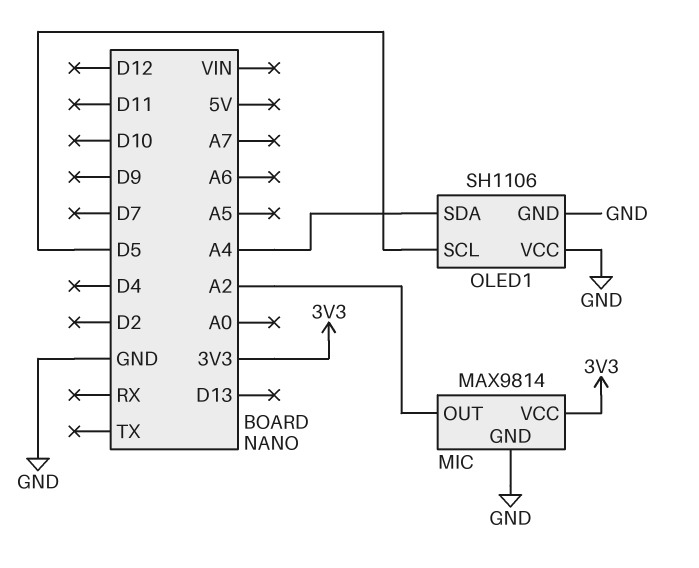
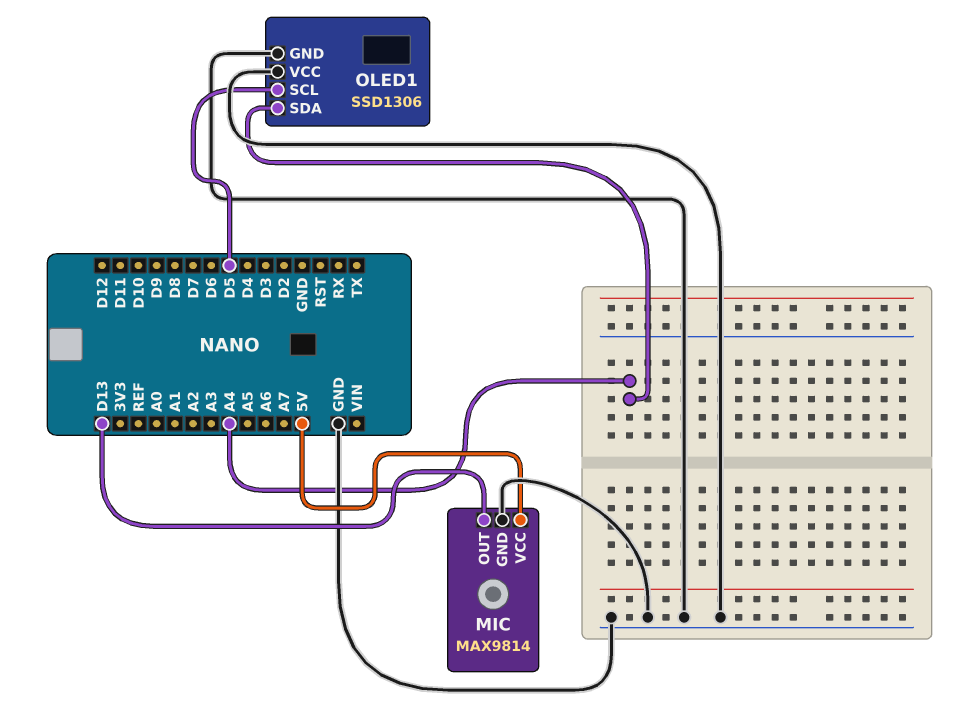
MIC pin OUT: A2 -> D13
MIC pin VCC: 3V3 -> 5V
OLED1: SH1106 -> SSD1306

